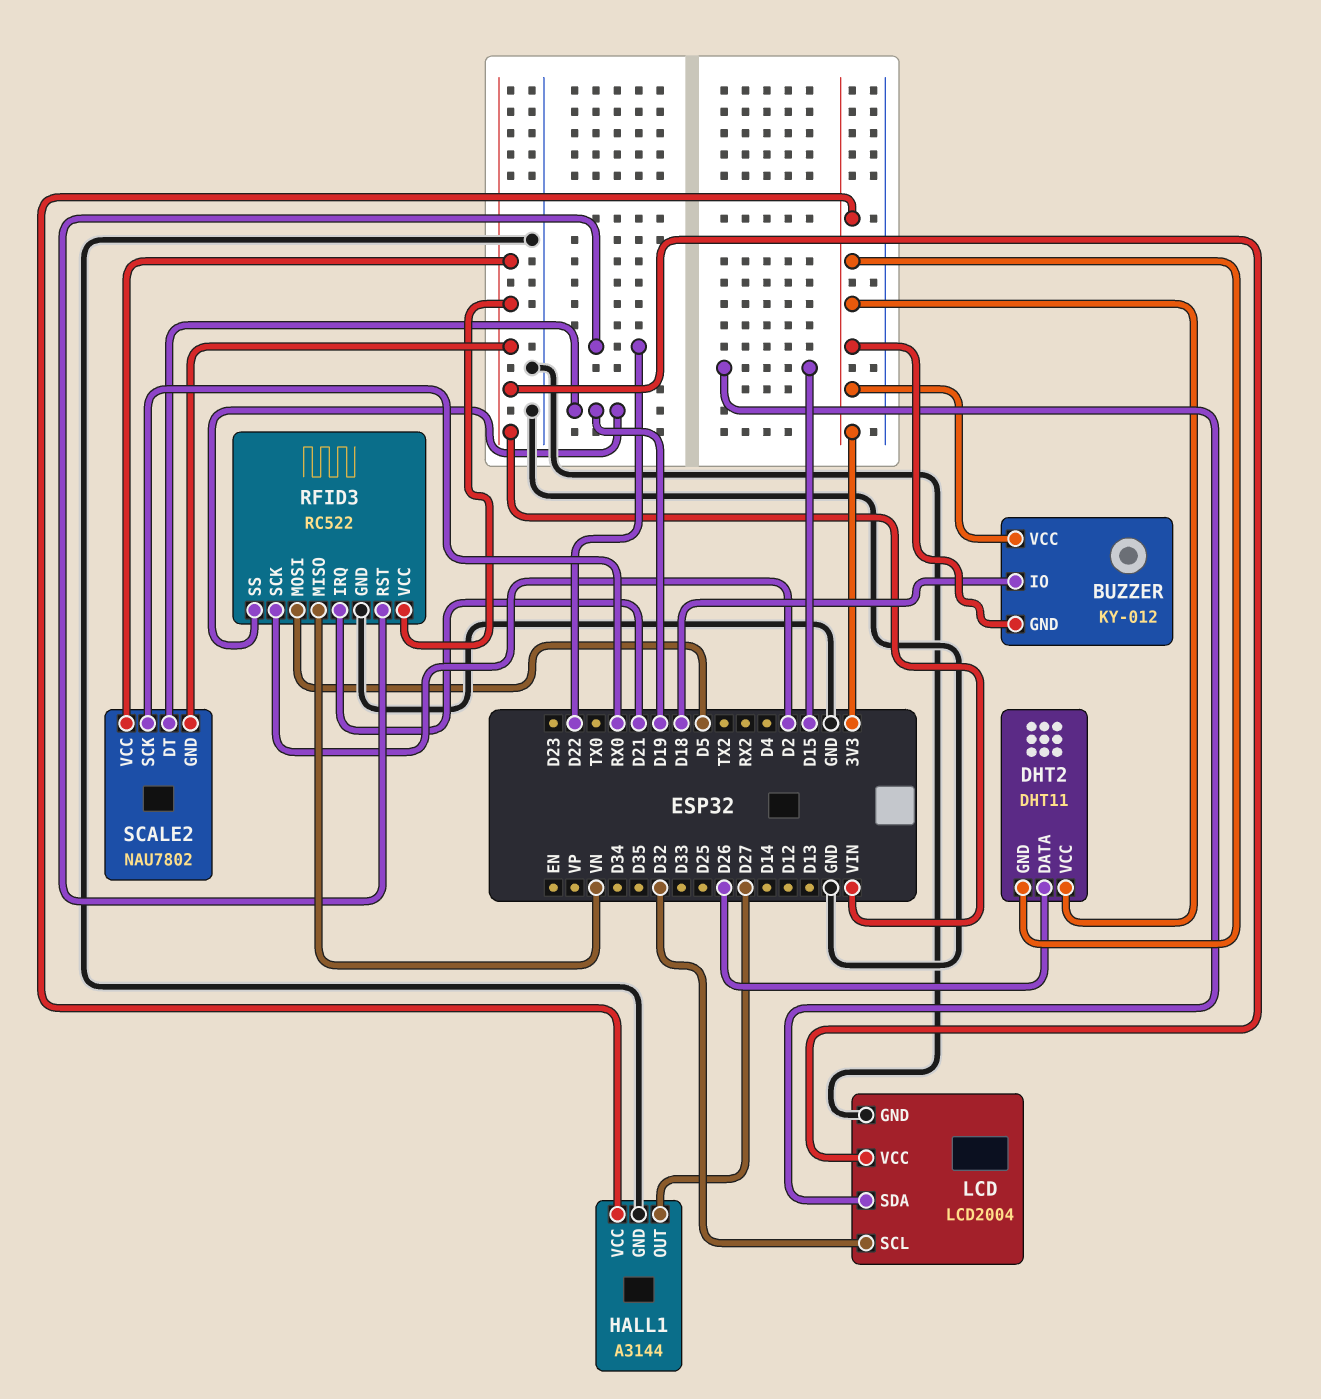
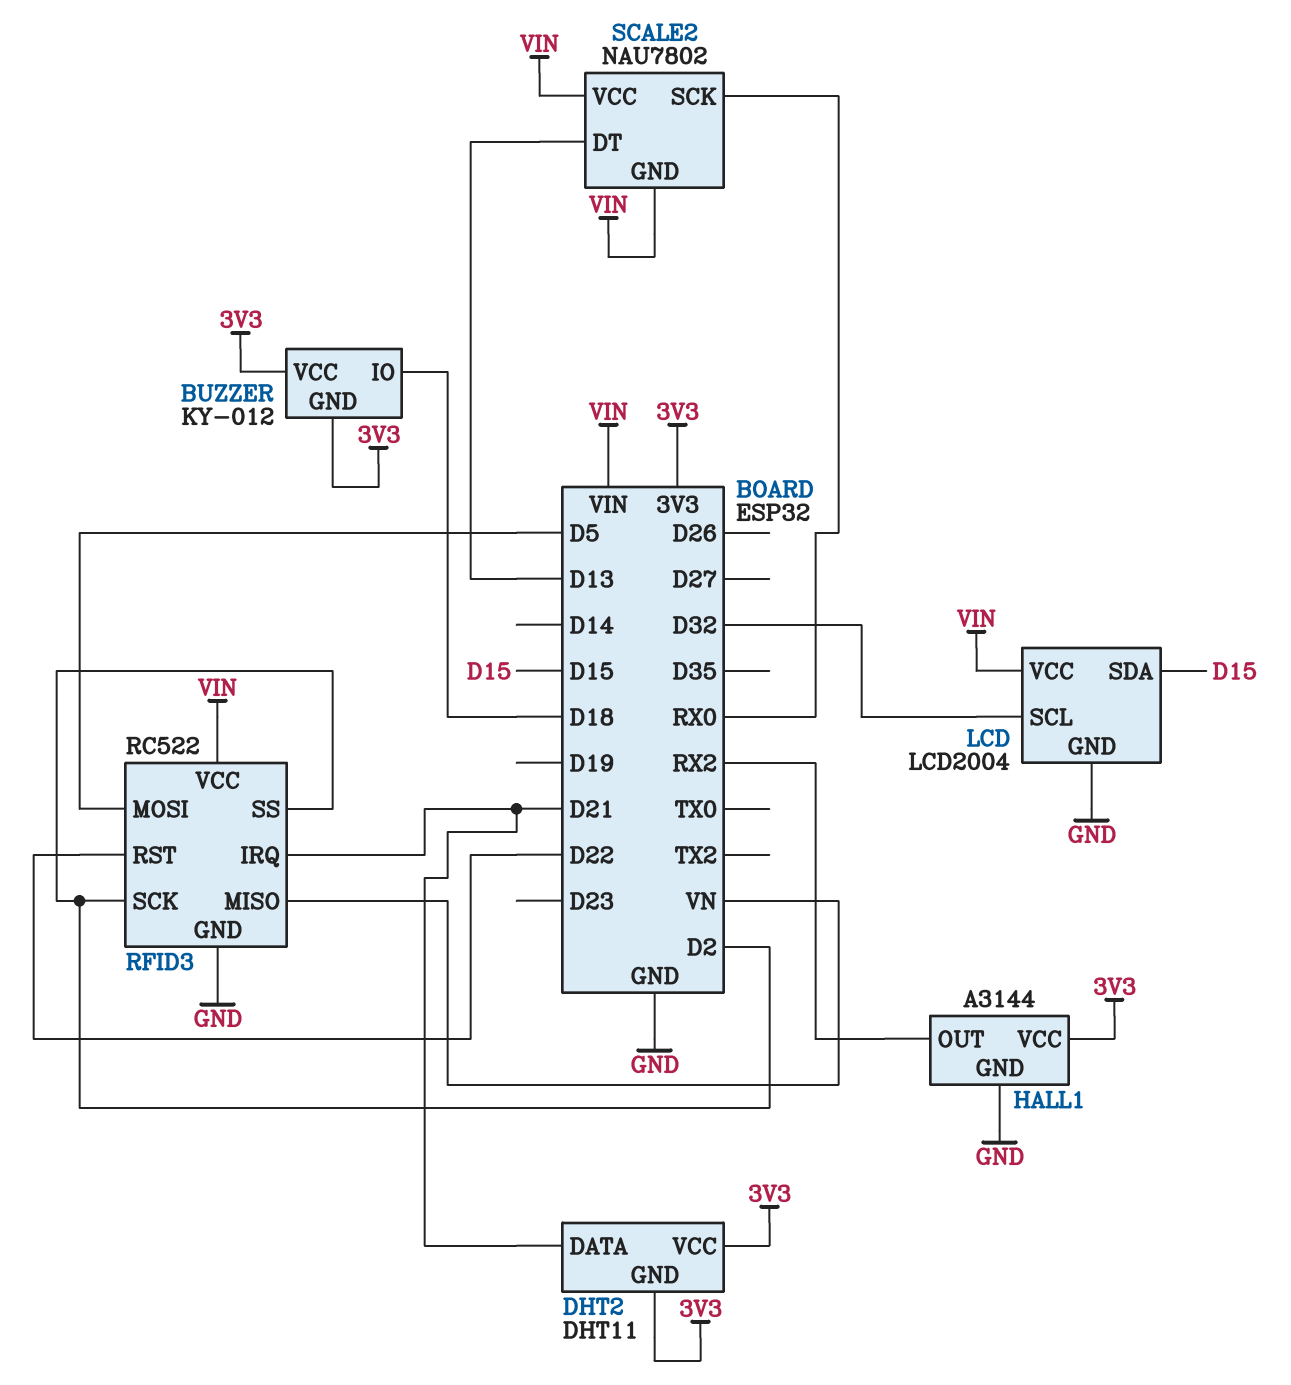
DHT2 pin DATA: D26 -> D21
HALL1 pin OUT: D27 -> RX2
RFID3 pin SS: D19 -> D2
SCALE2 pin DT: D19 -> D13

